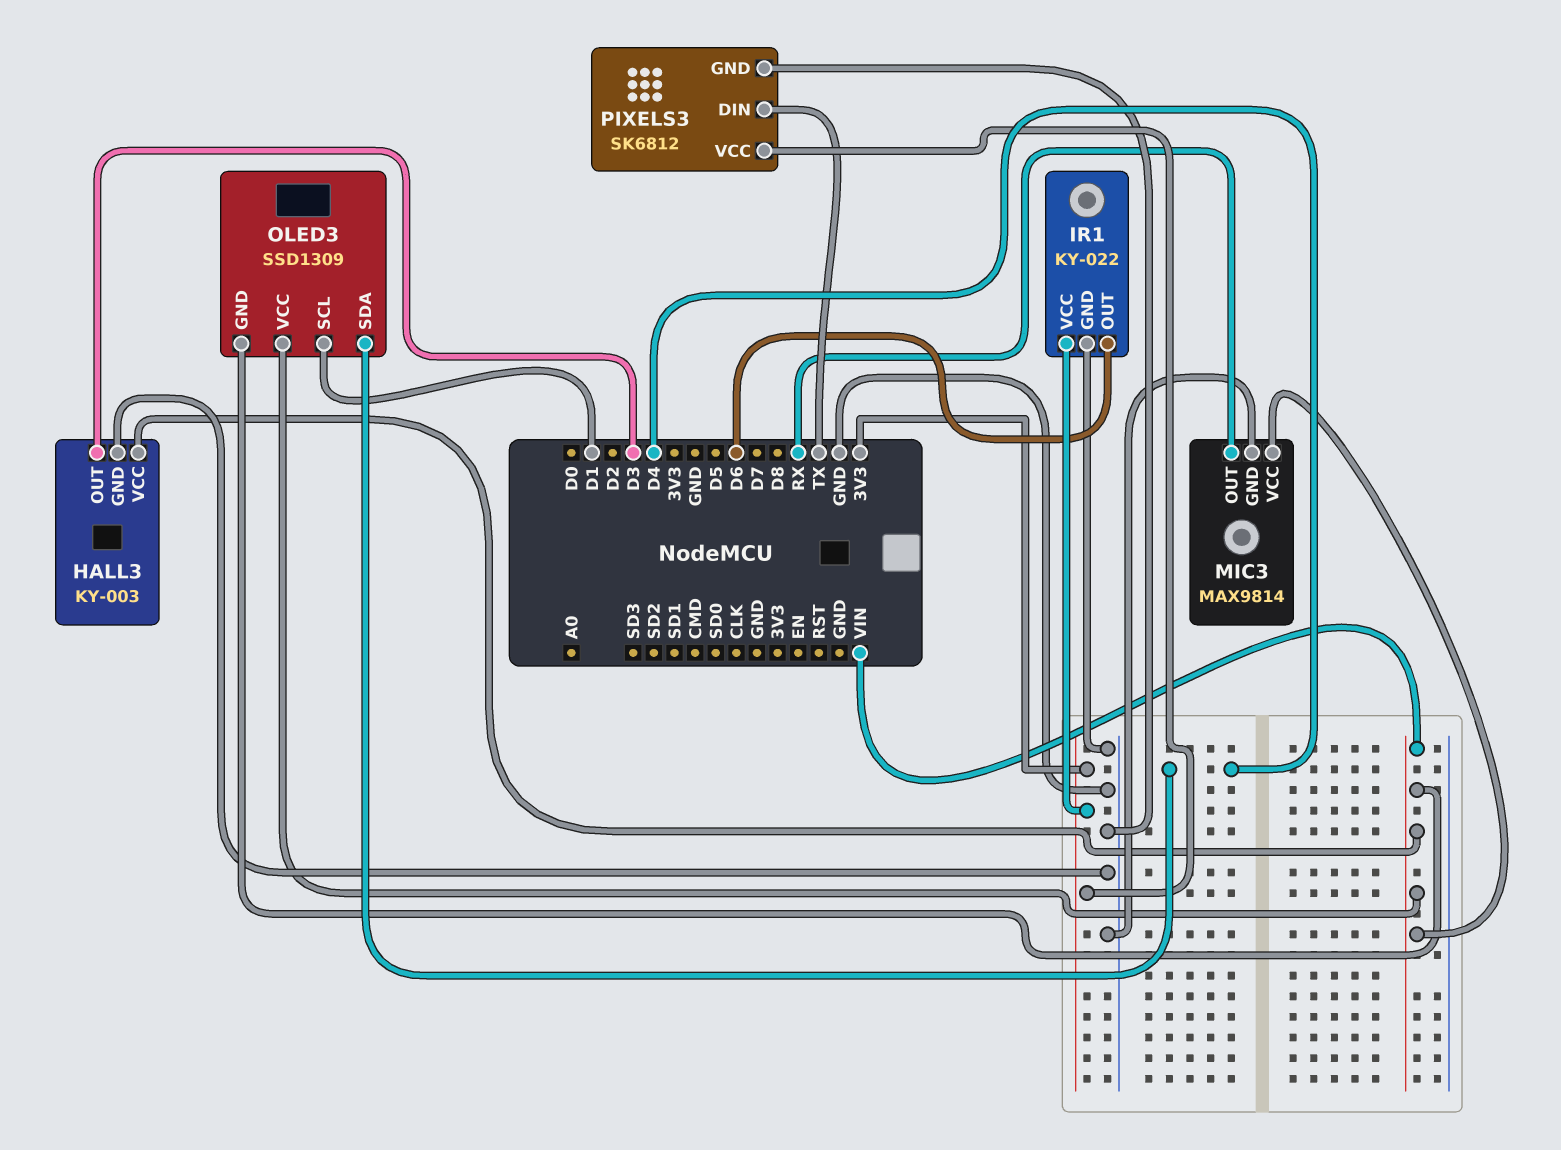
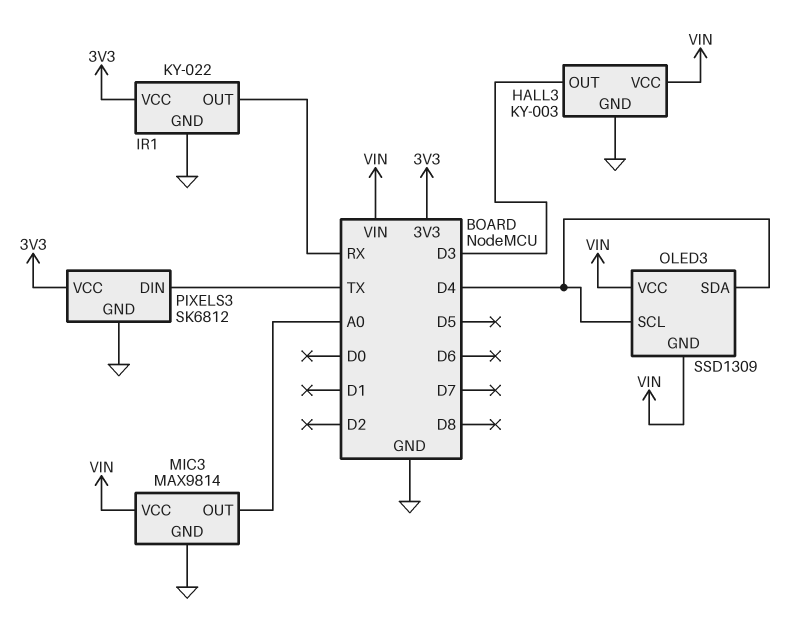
IR1 pin OUT: D6 -> RX
MIC3 pin OUT: RX -> A0
OLED3 pin SCL: D1 -> D4

